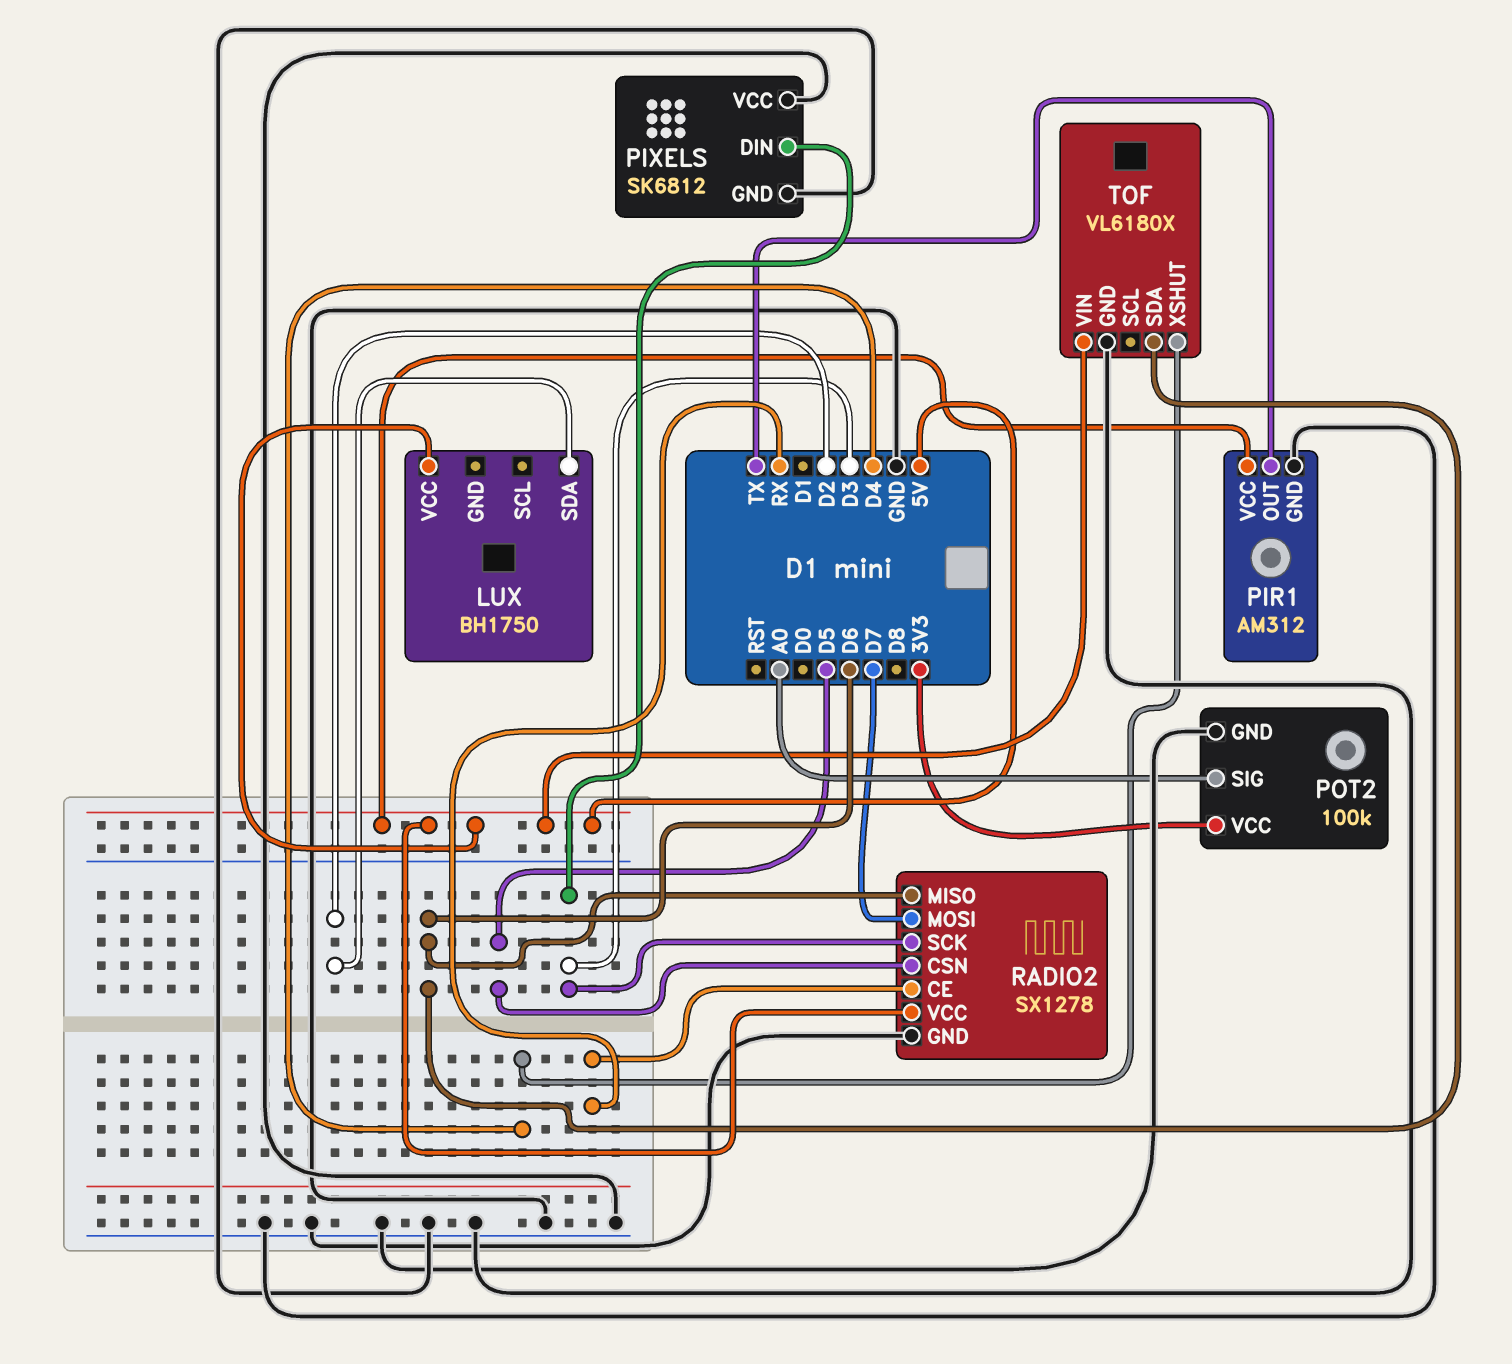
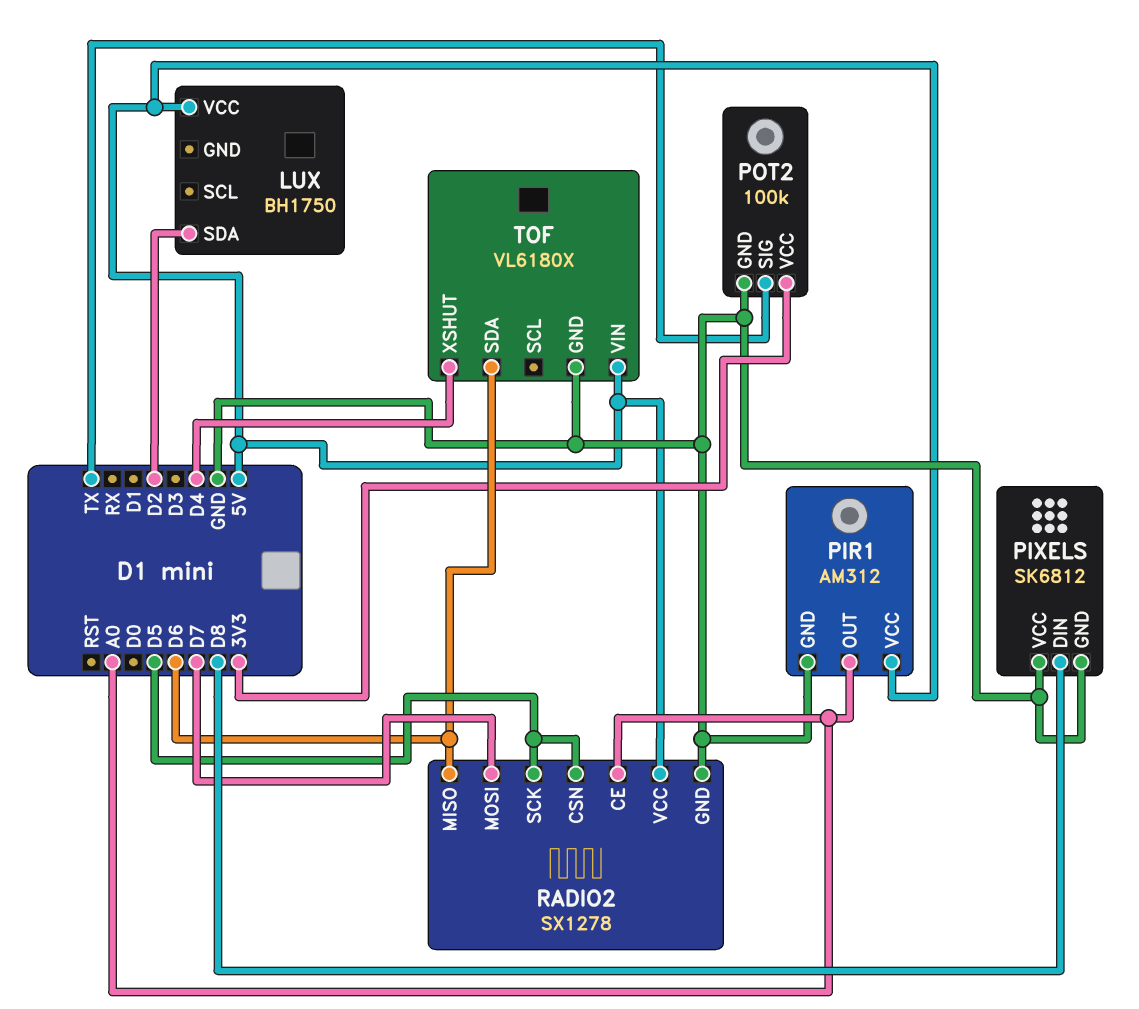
PIR1 pin OUT: TX -> A0
PIXELS pin DIN: D3 -> D8
POT2 pin SIG: A0 -> TX
RADIO2 pin CE: RX -> A0
RADIO2 pin SCK: D3 -> D5

